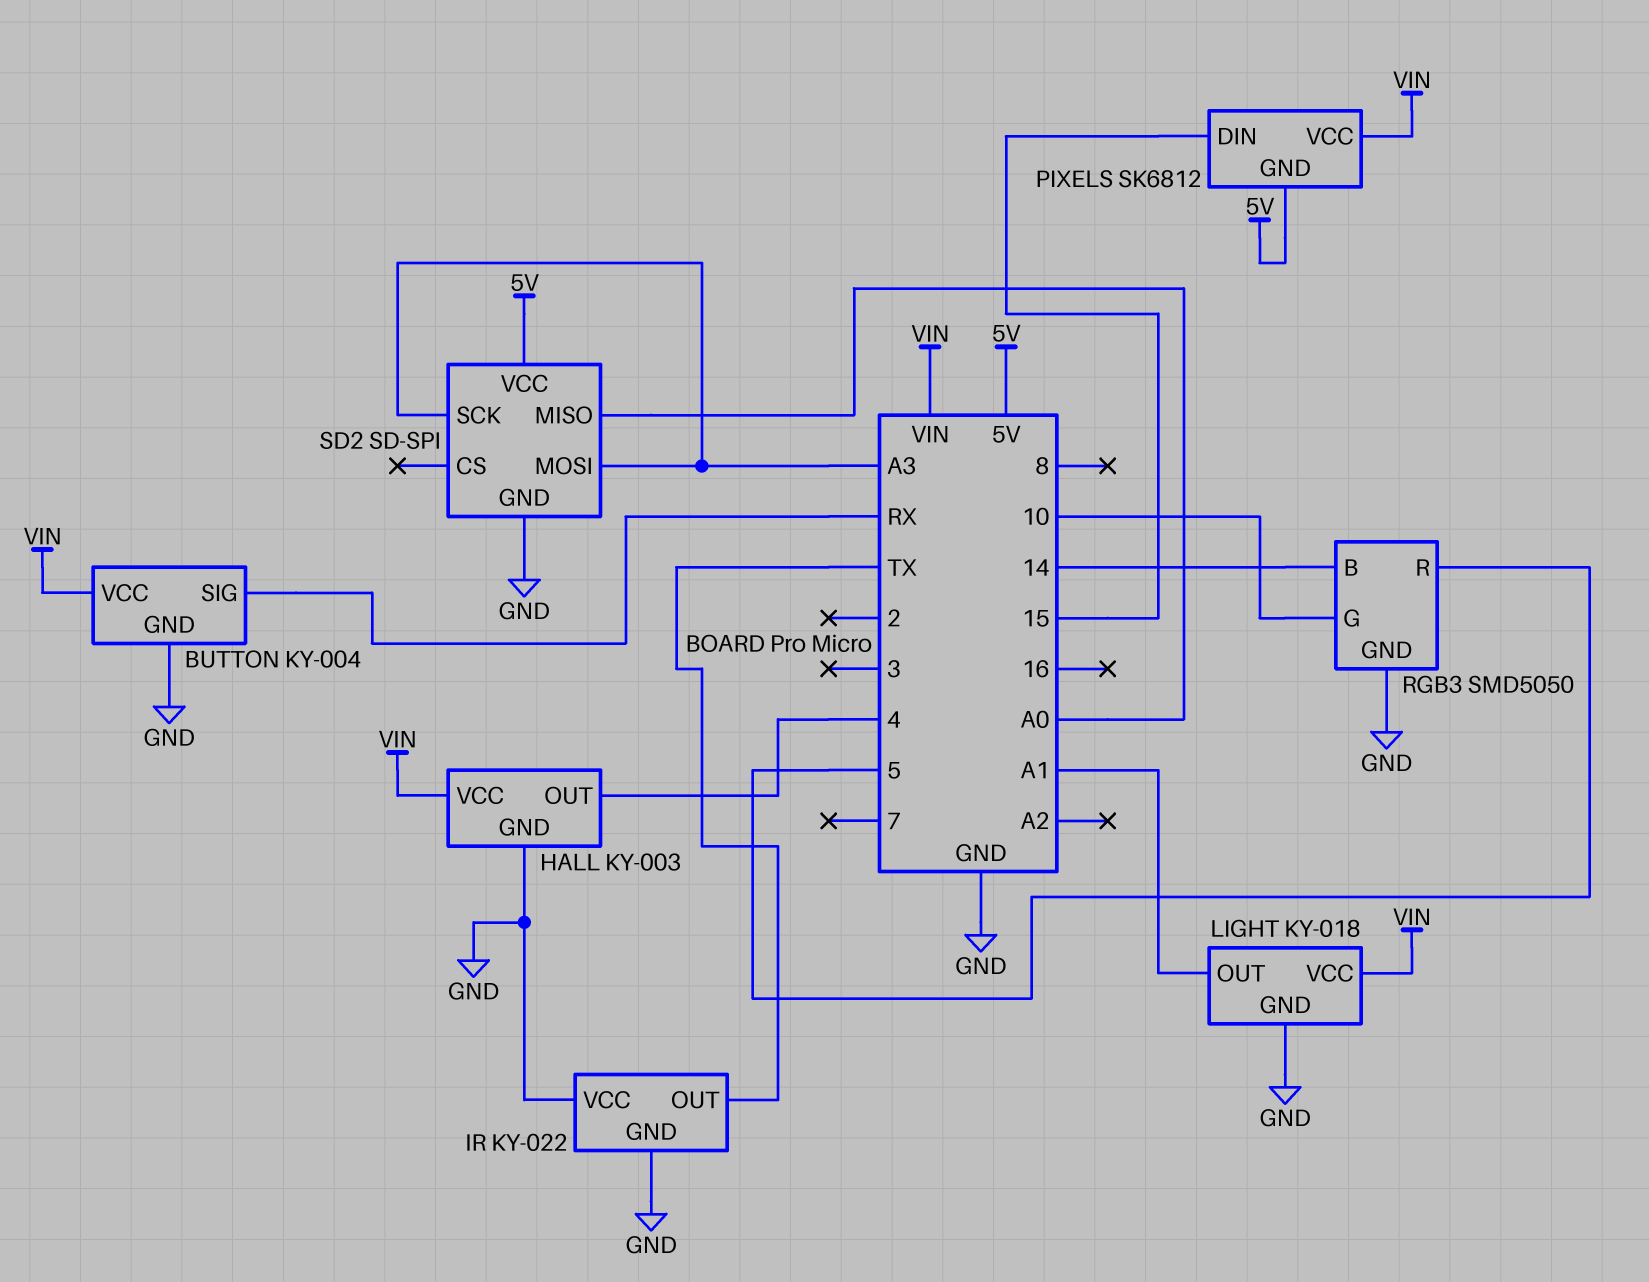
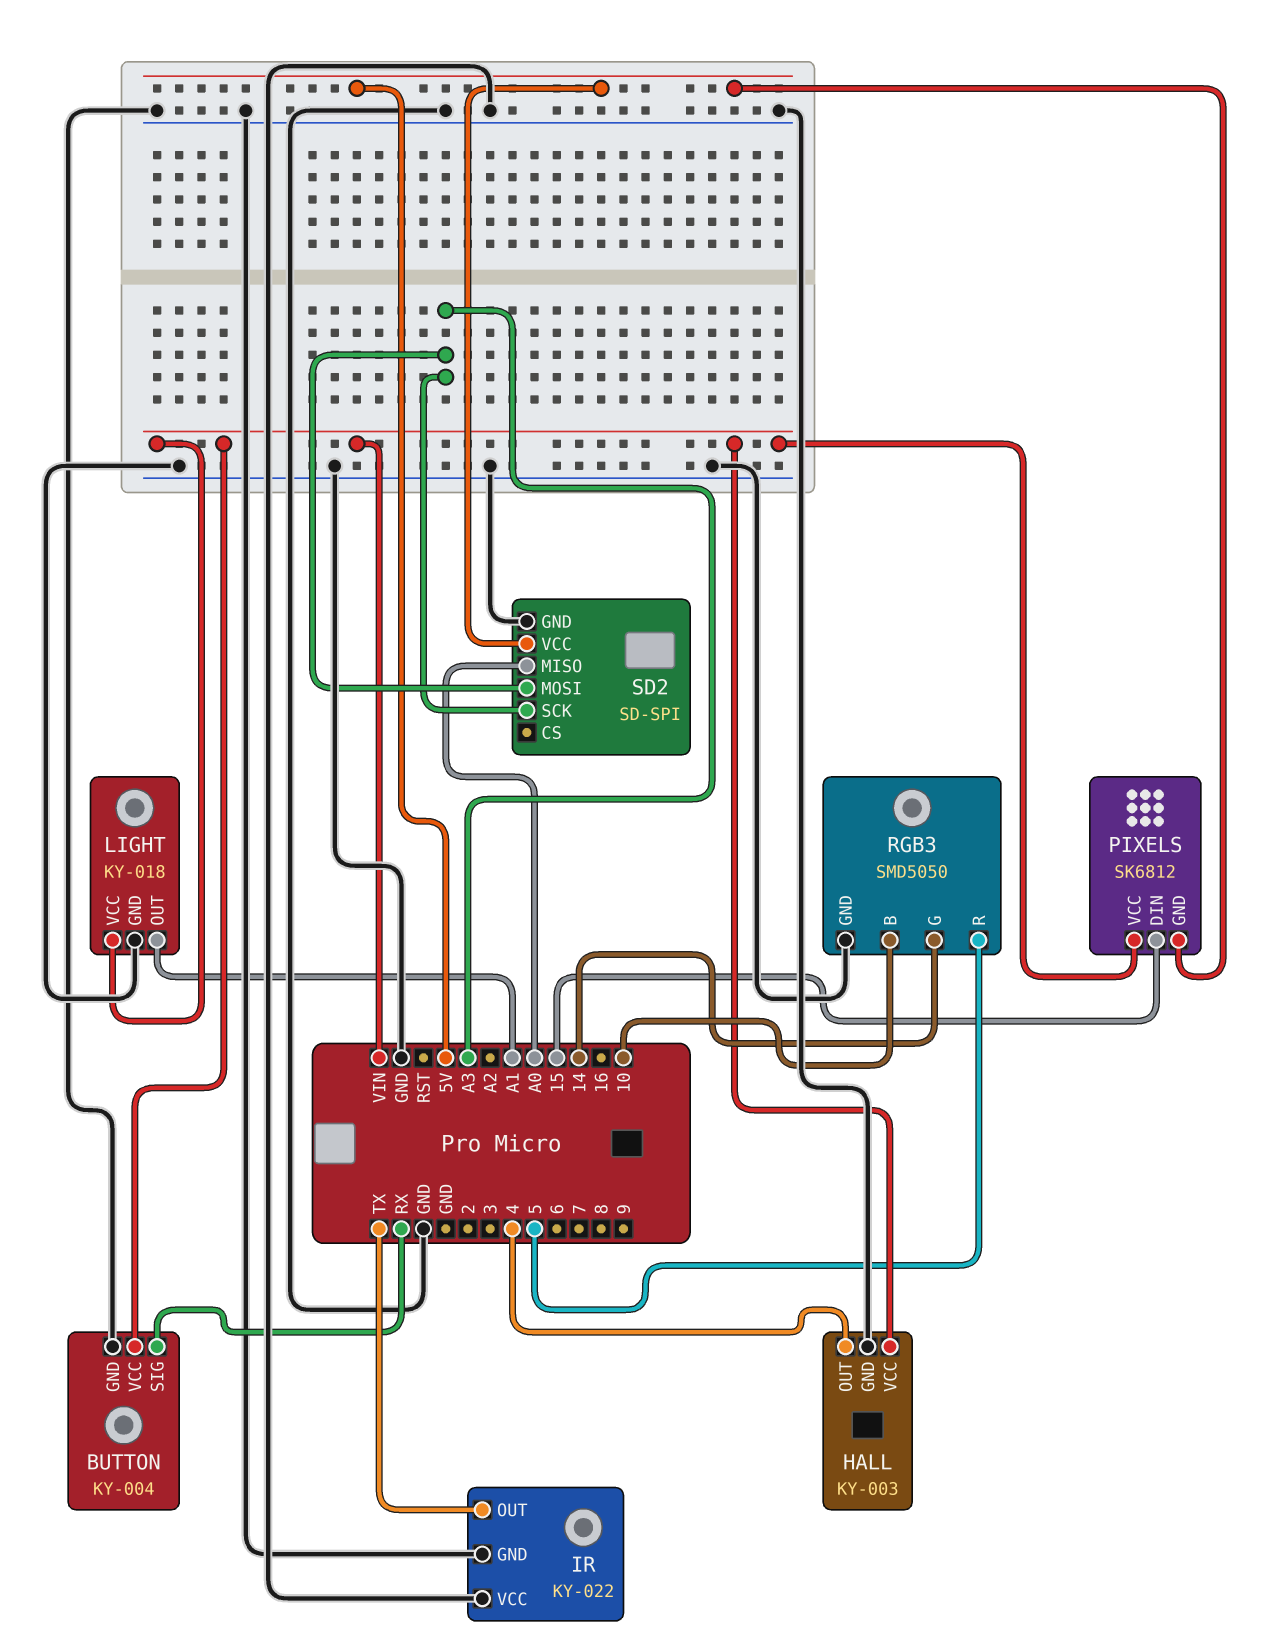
RGB3 pin B: 14 -> 10
RGB3 pin G: 10 -> 14

